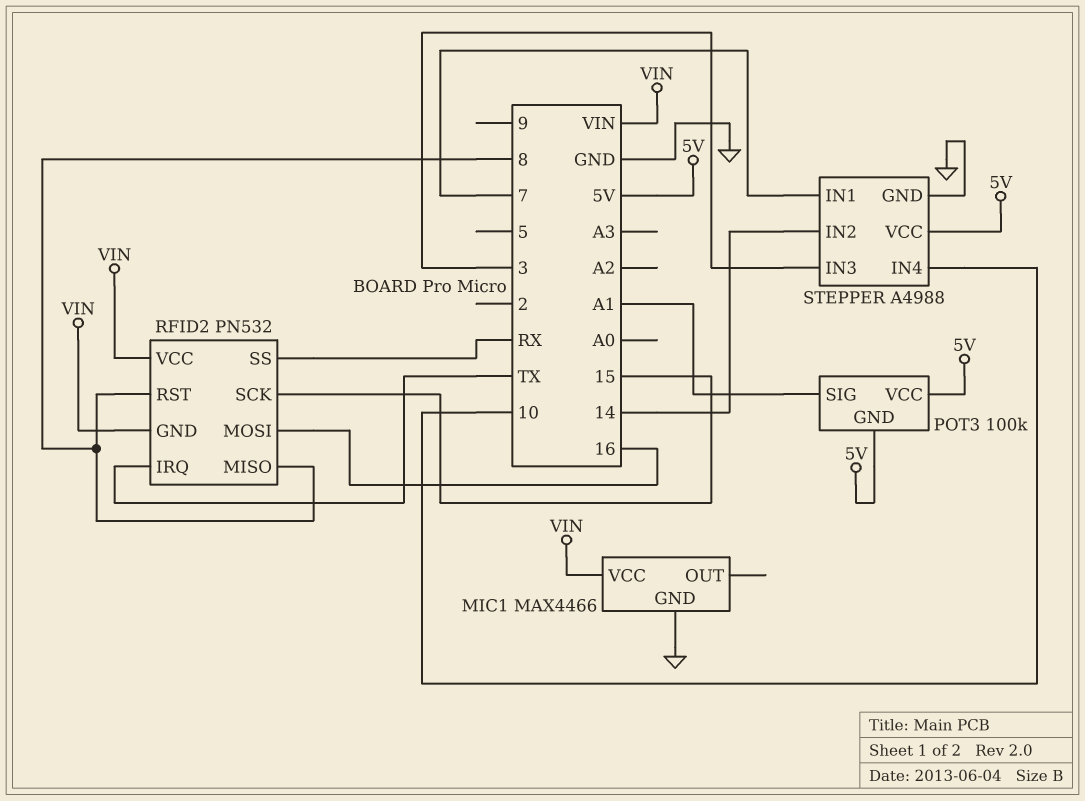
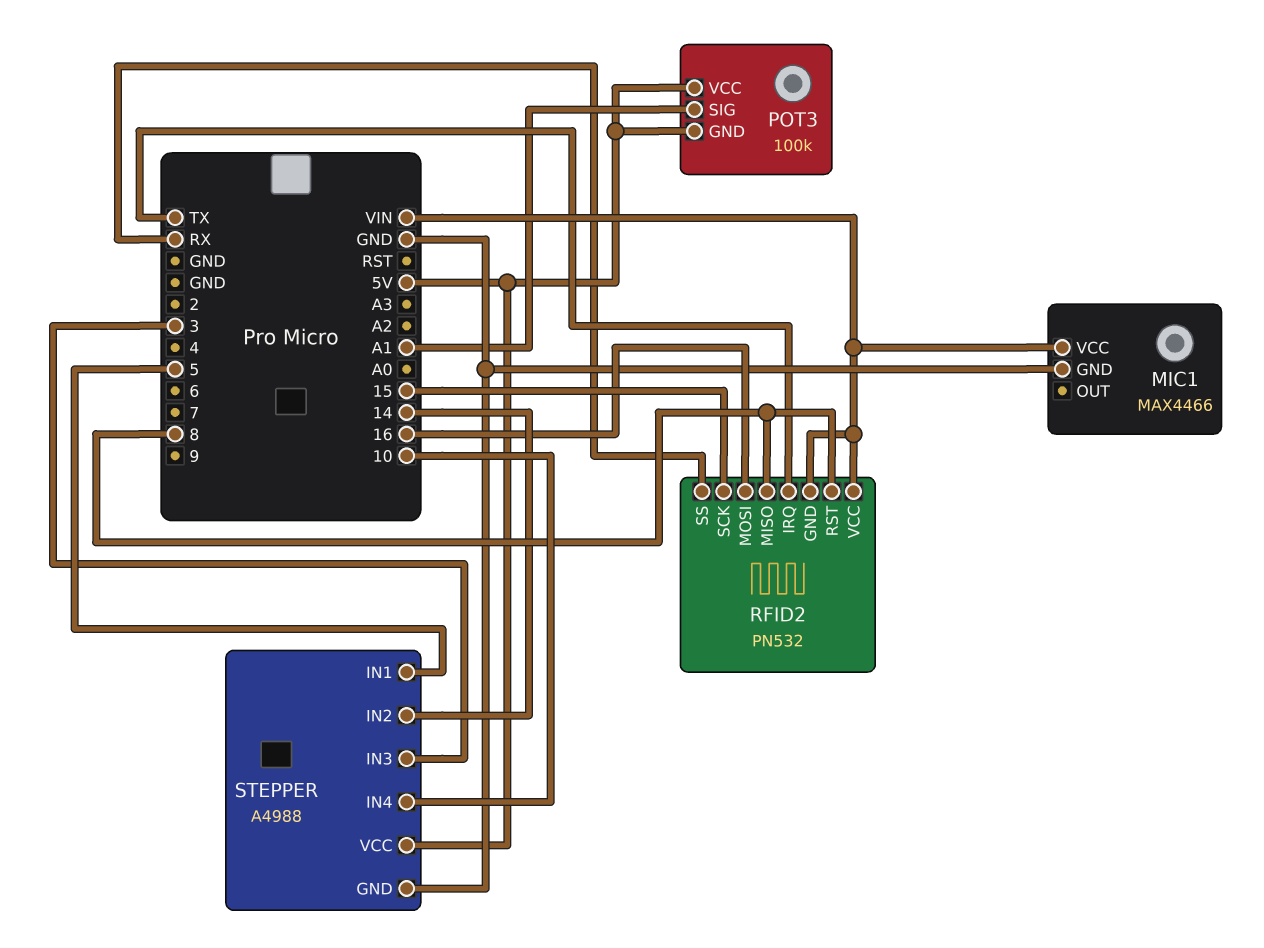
STEPPER pin IN1: 7 -> 5

